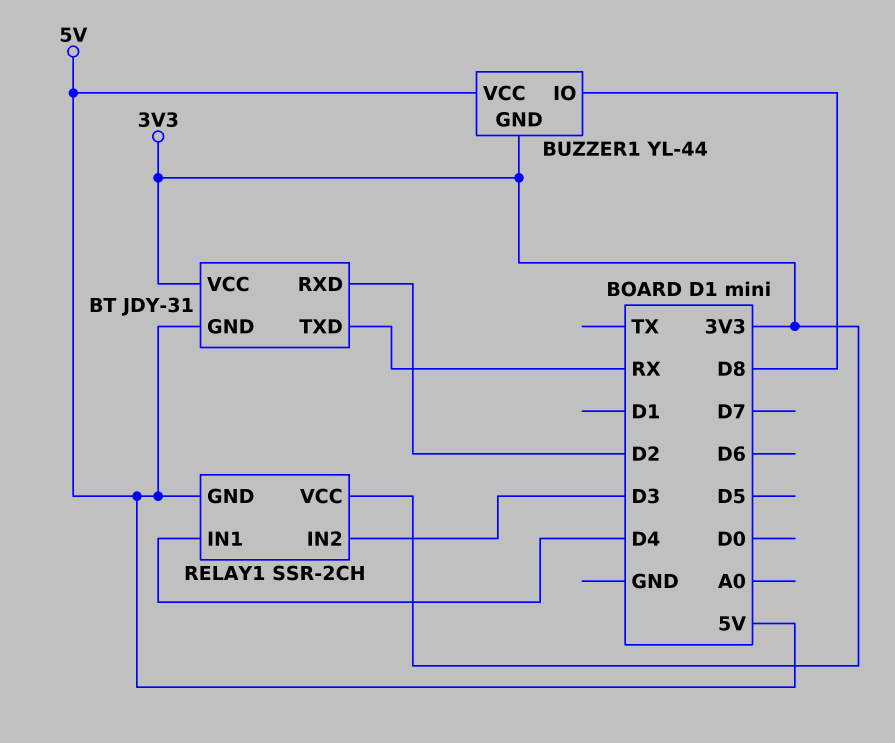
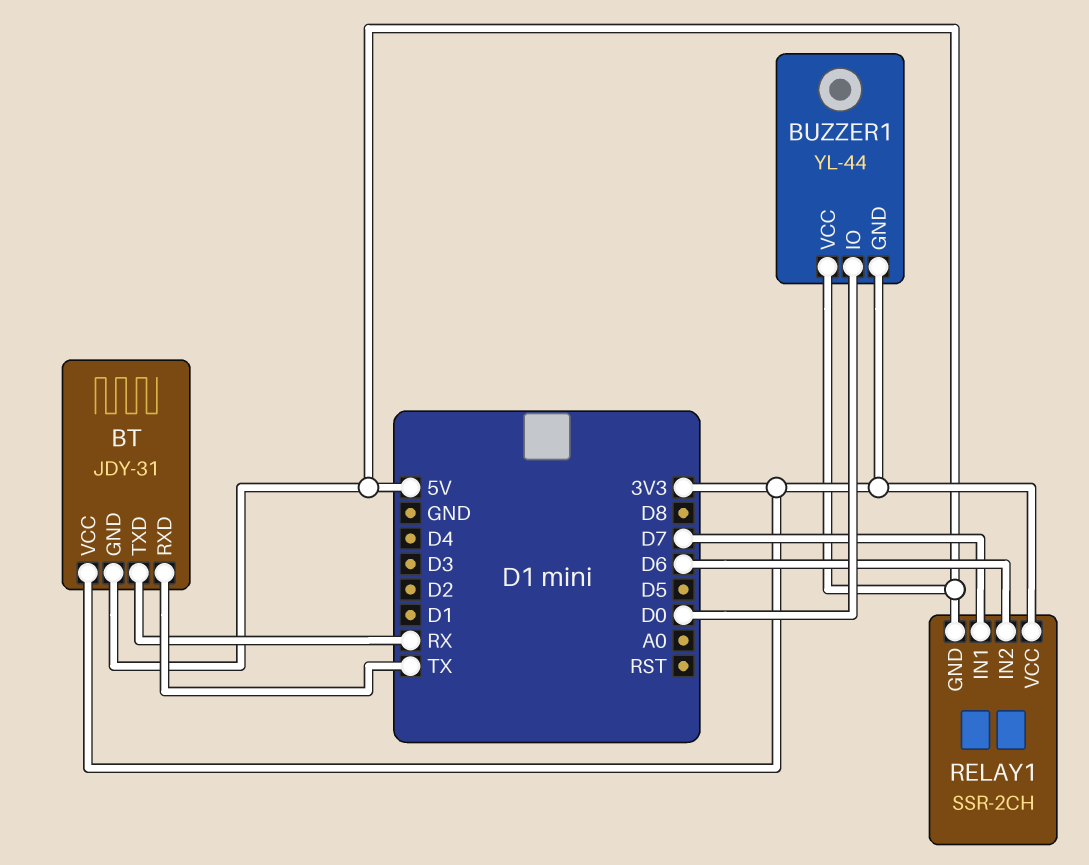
BT pin RXD: D2 -> TX
BUZZER1 pin IO: D8 -> D0
RELAY1 pin IN1: D4 -> D7
RELAY1 pin IN2: D3 -> D6

